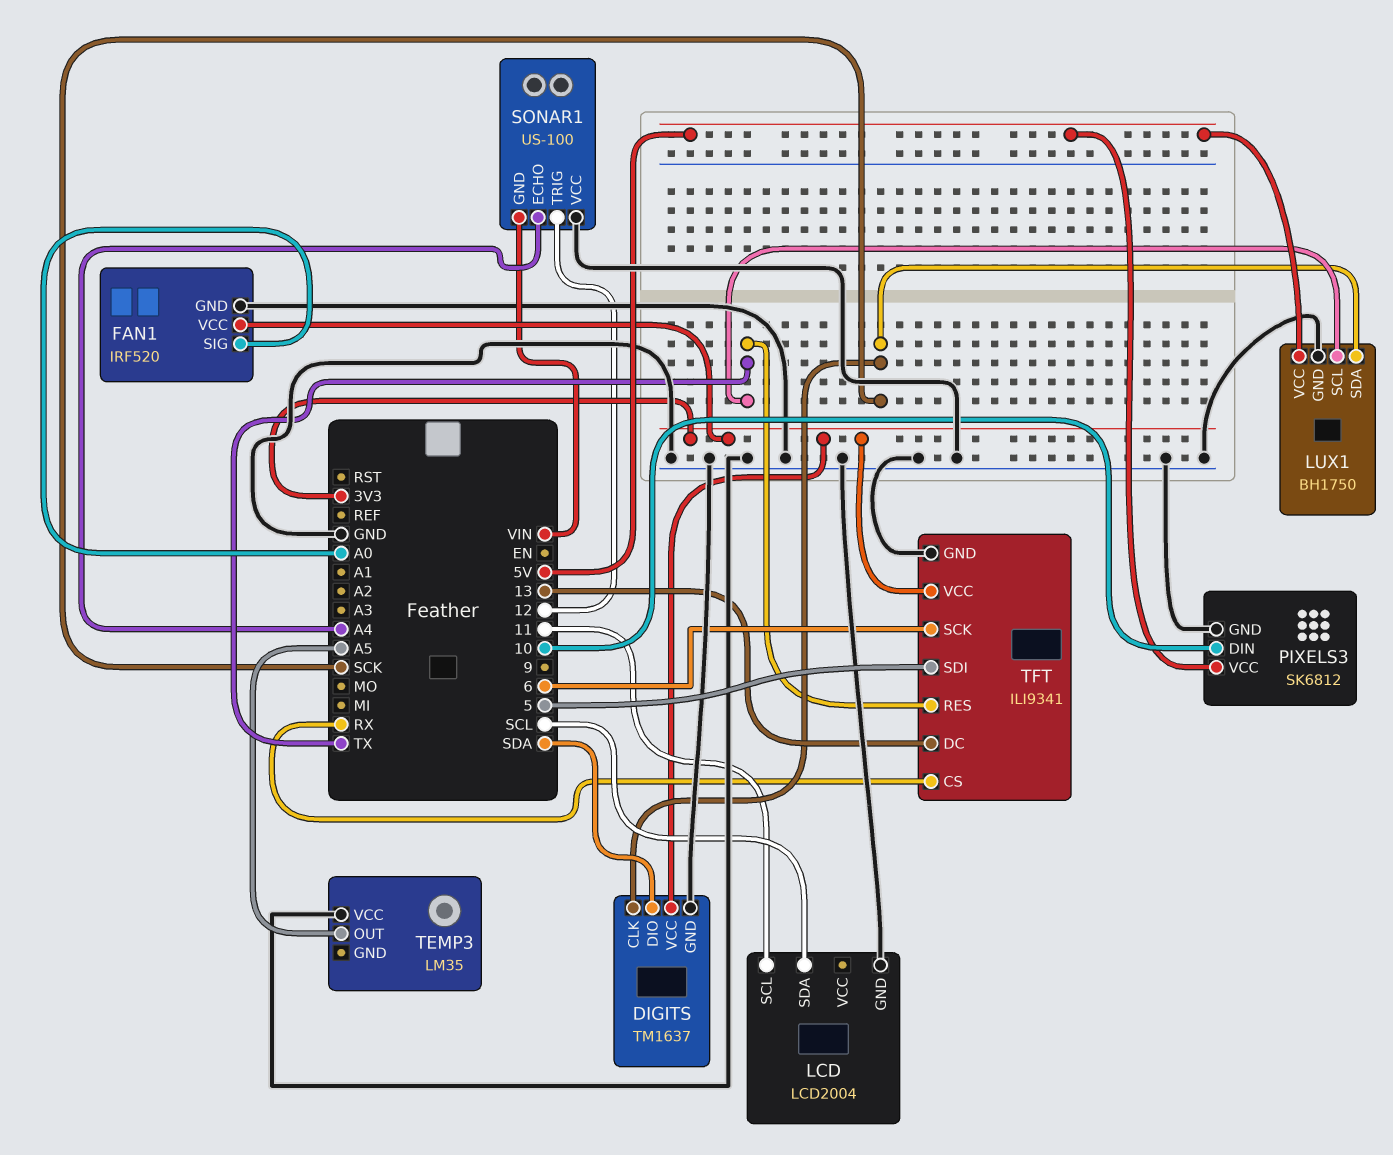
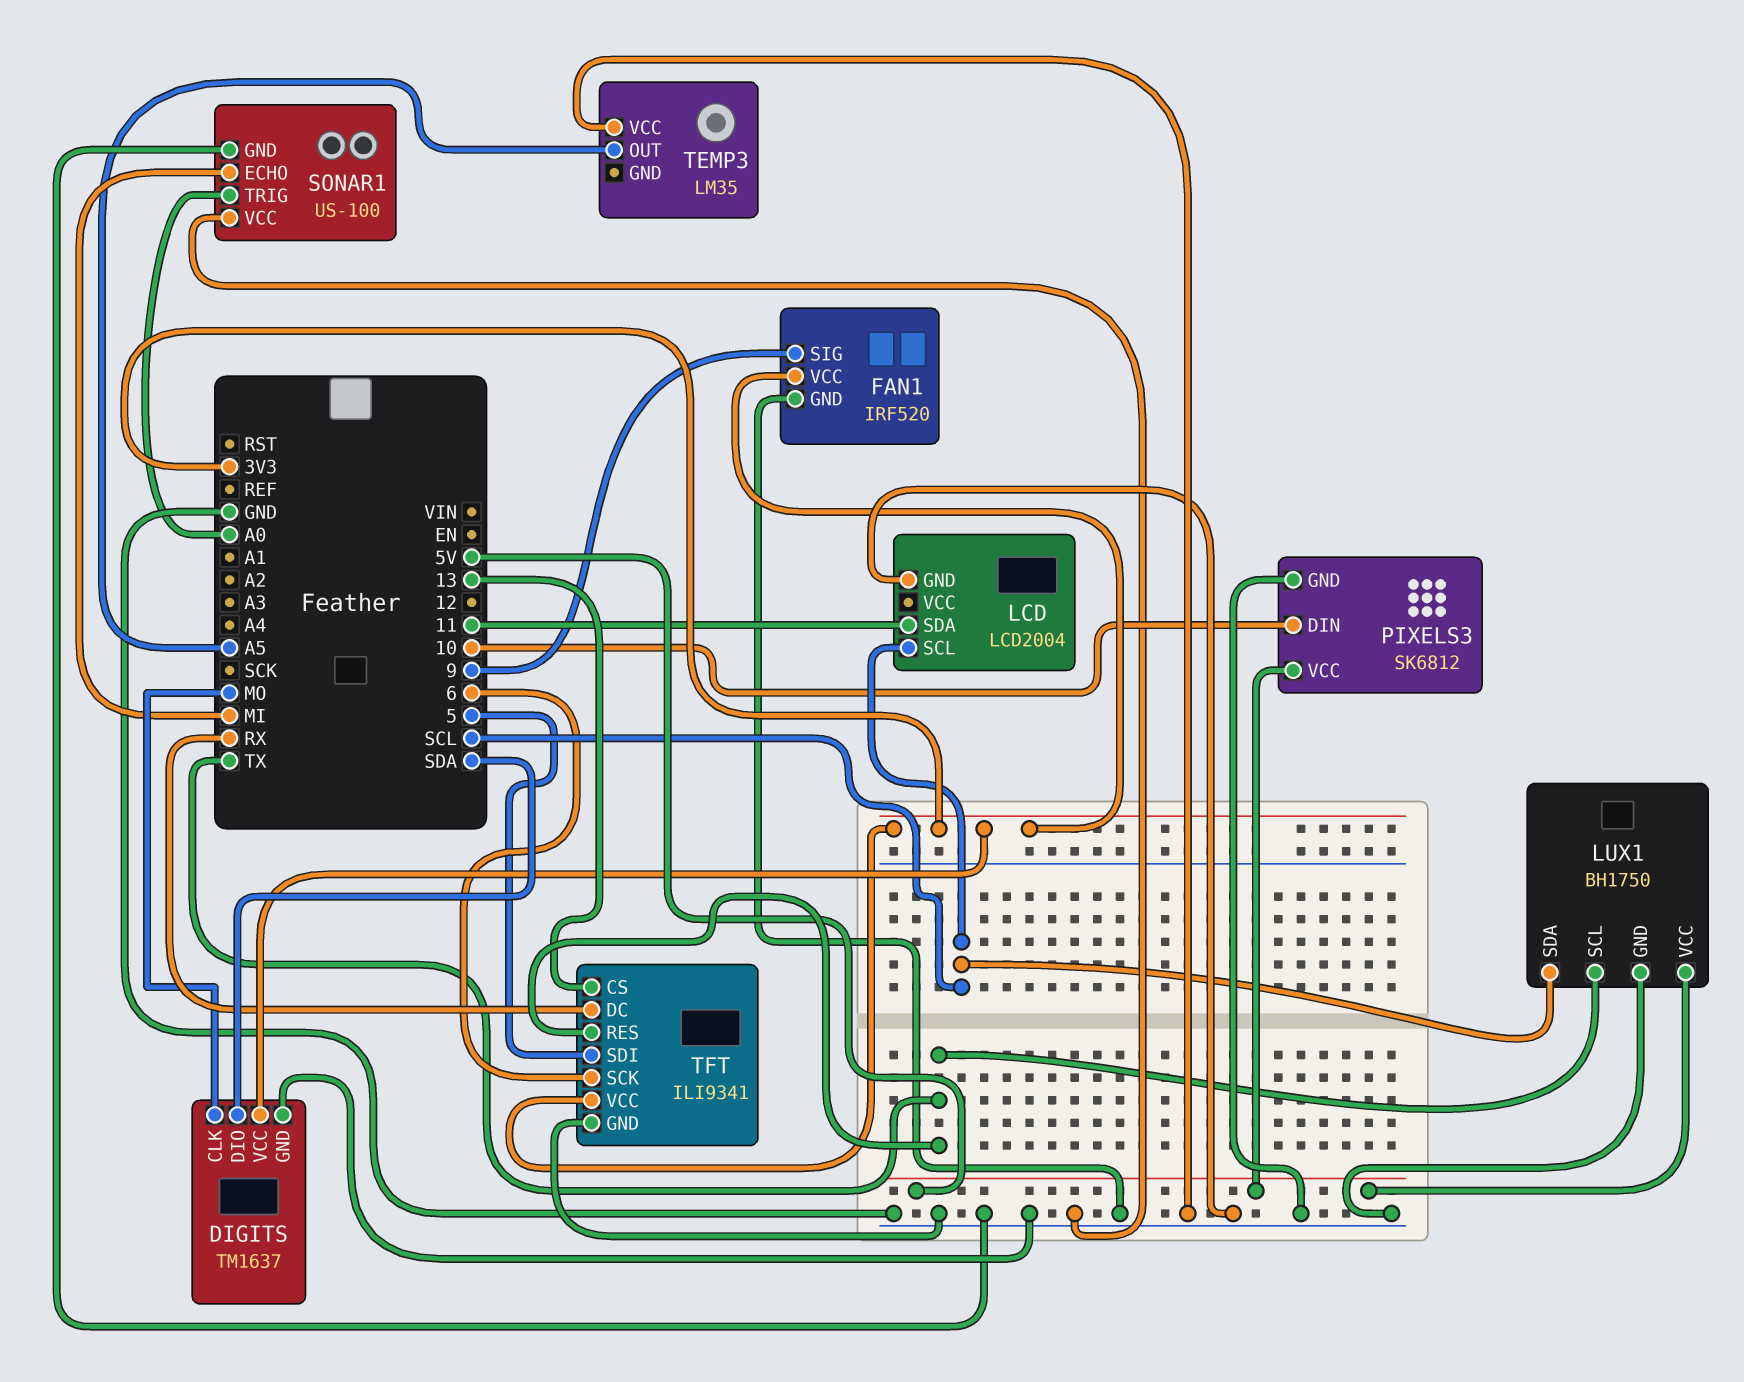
DIGITS pin CLK: SCK -> MO
FAN1 pin SIG: A0 -> 9
LCD pin SCL: 11 -> SCL
LCD pin SDA: SCL -> 11
LUX1 pin SDA: SCK -> SCL
SONAR1 pin ECHO: A4 -> MI
SONAR1 pin GND: VIN -> GND
SONAR1 pin TRIG: 12 -> A0
TFT pin CS: RX -> 13
TFT pin DC: 13 -> RX

